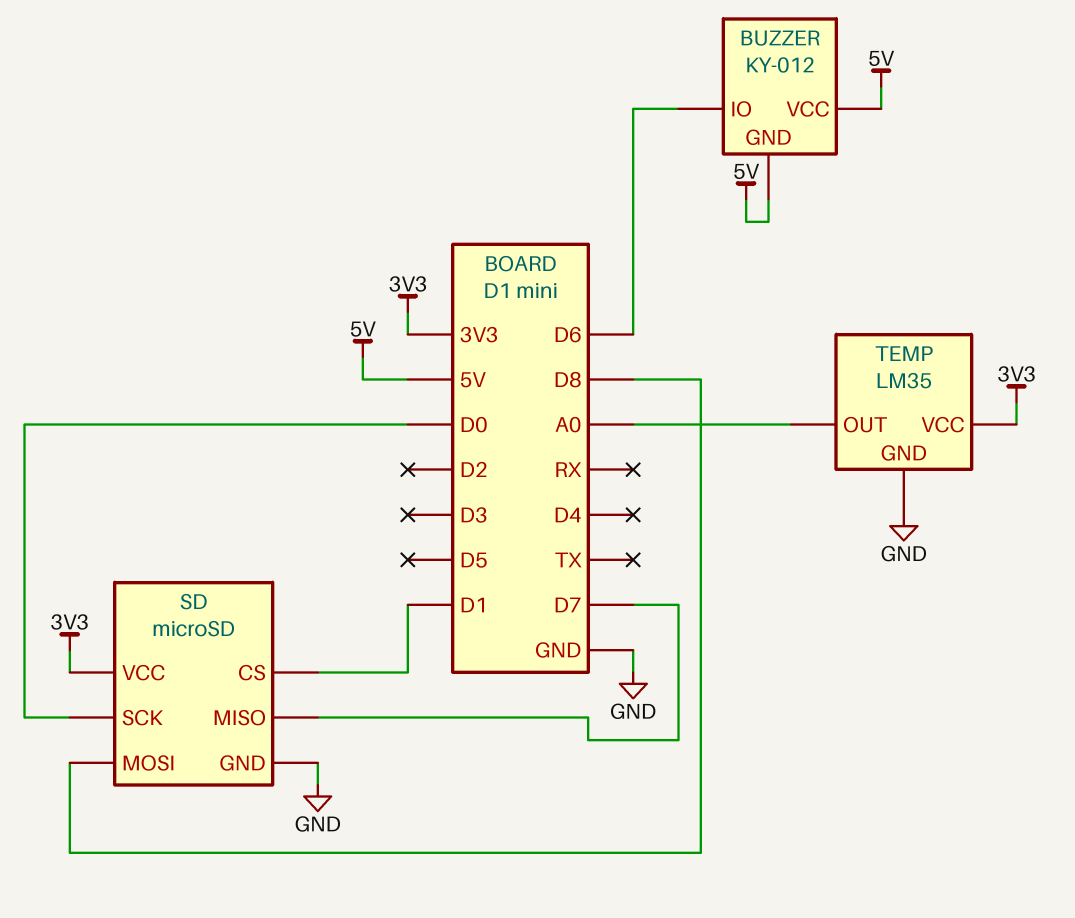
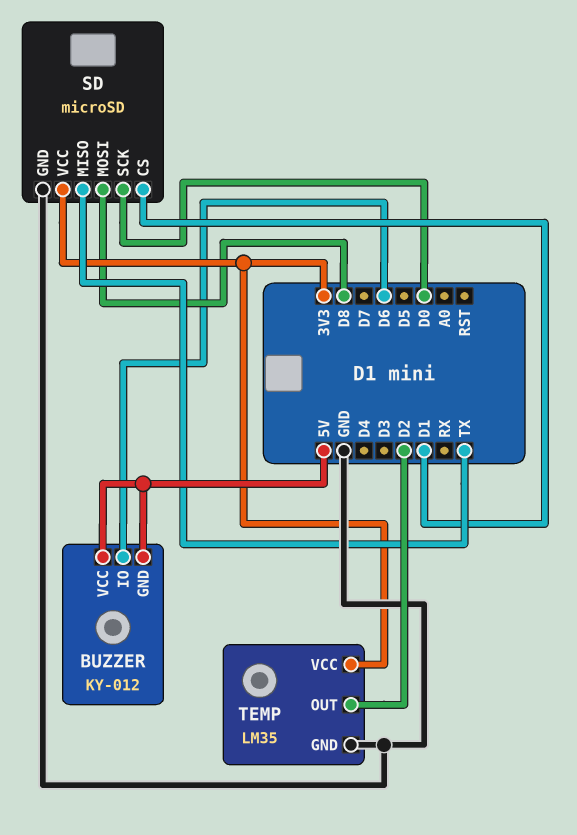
SD pin MISO: D7 -> TX
TEMP pin OUT: A0 -> D2

